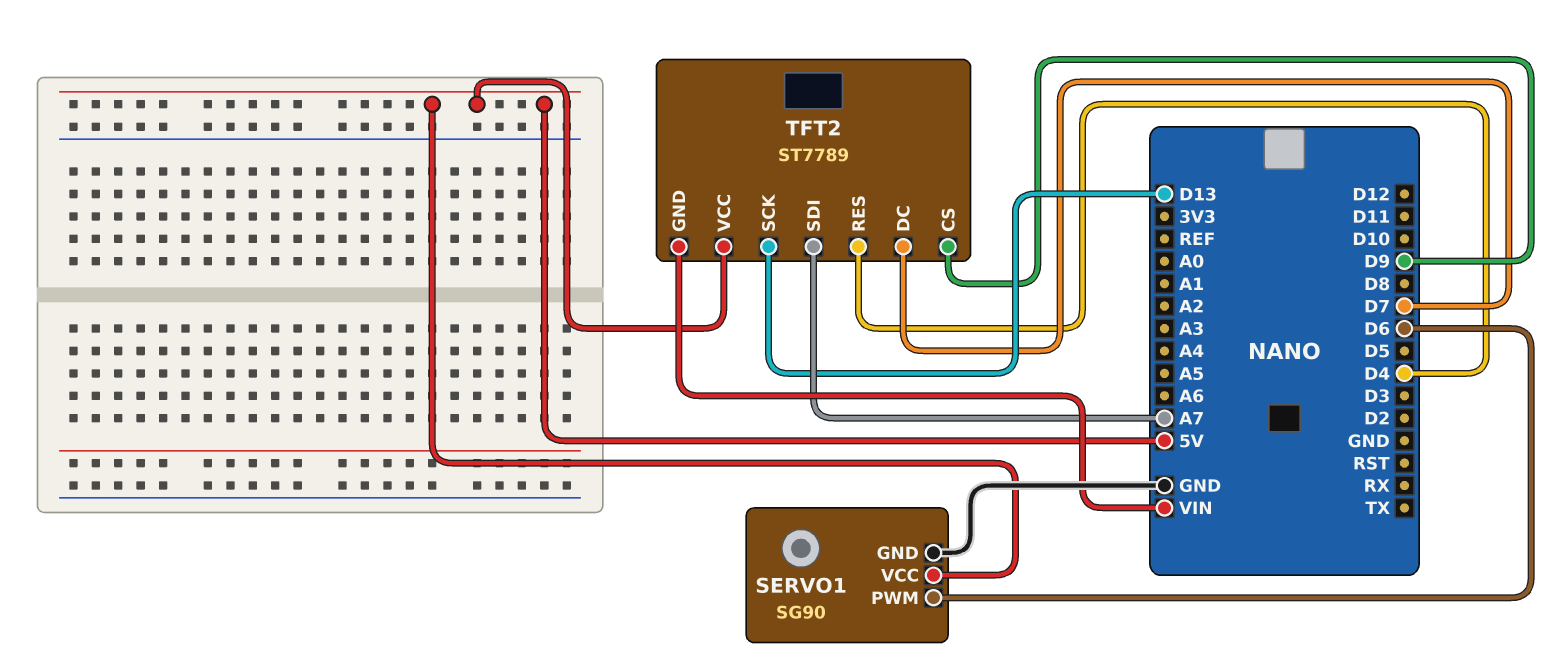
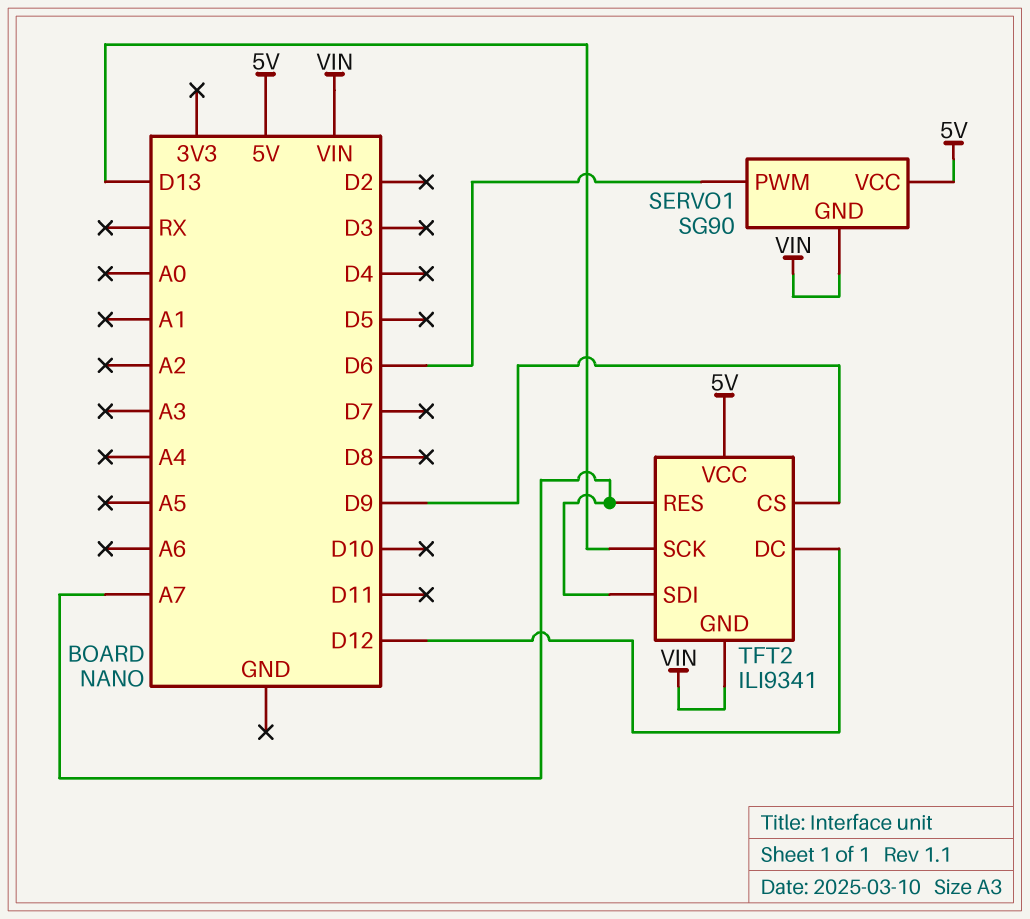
SERVO1 pin GND: GND -> VIN
TFT2: ST7789 -> ILI9341
TFT2 pin DC: D7 -> D12
TFT2 pin RES: D4 -> A7

